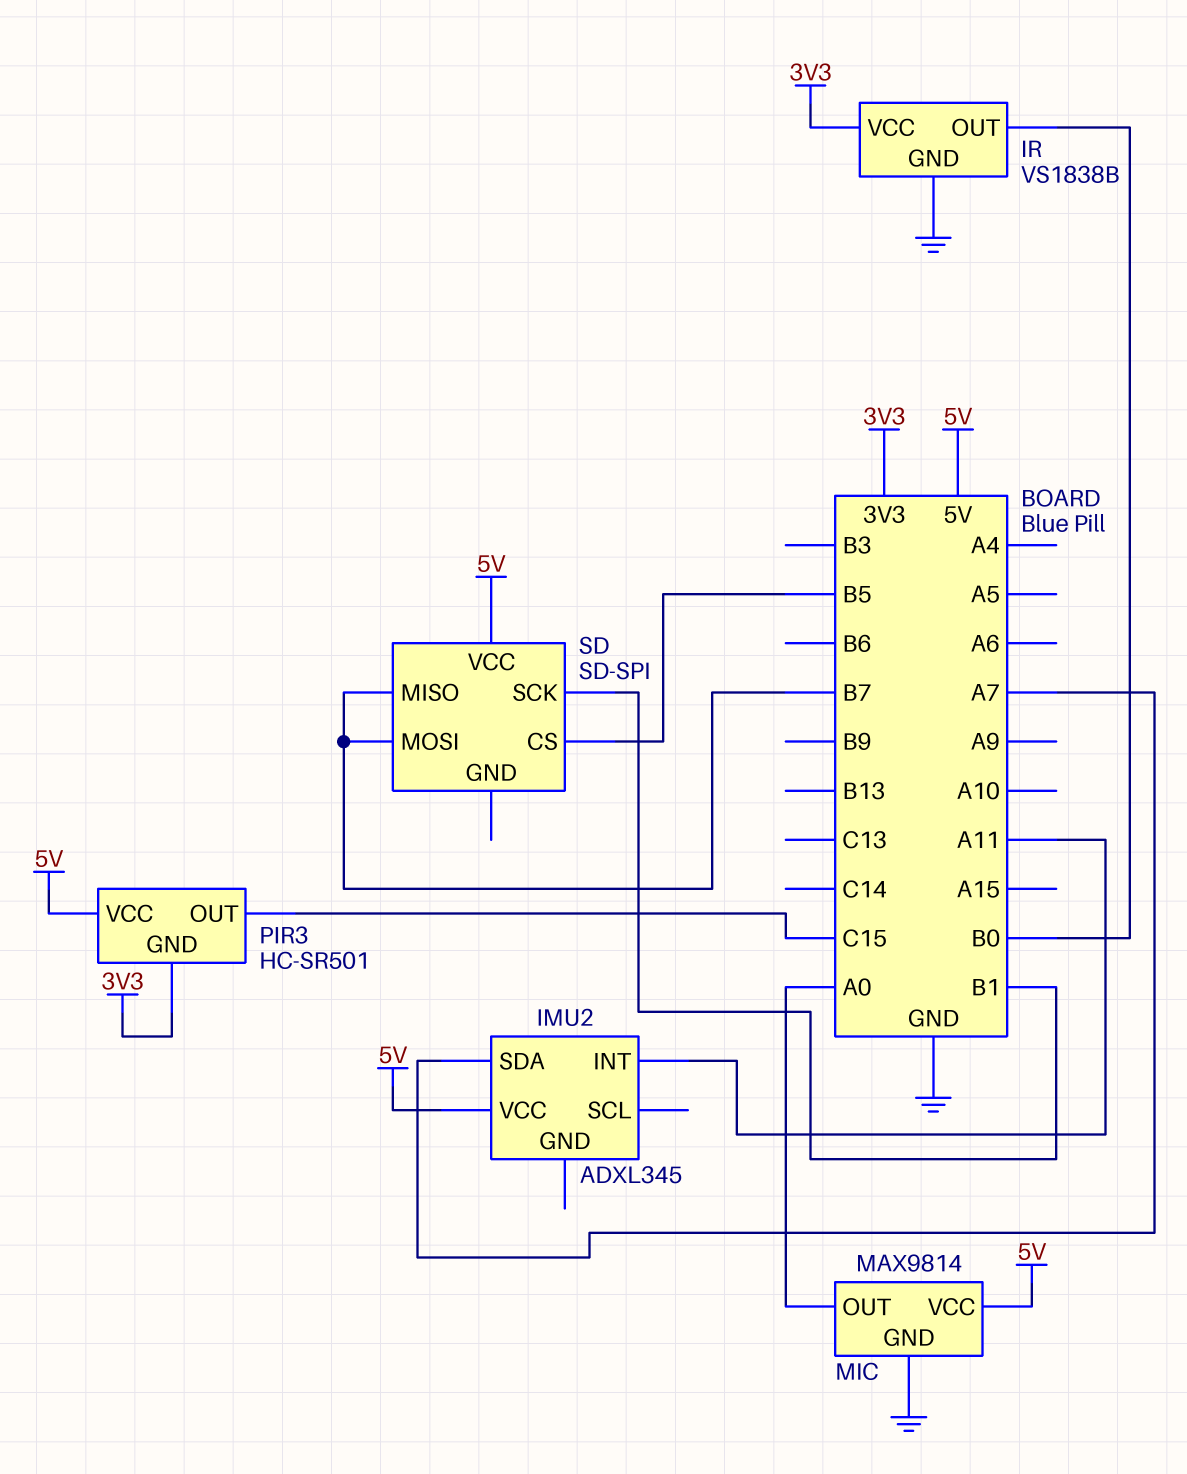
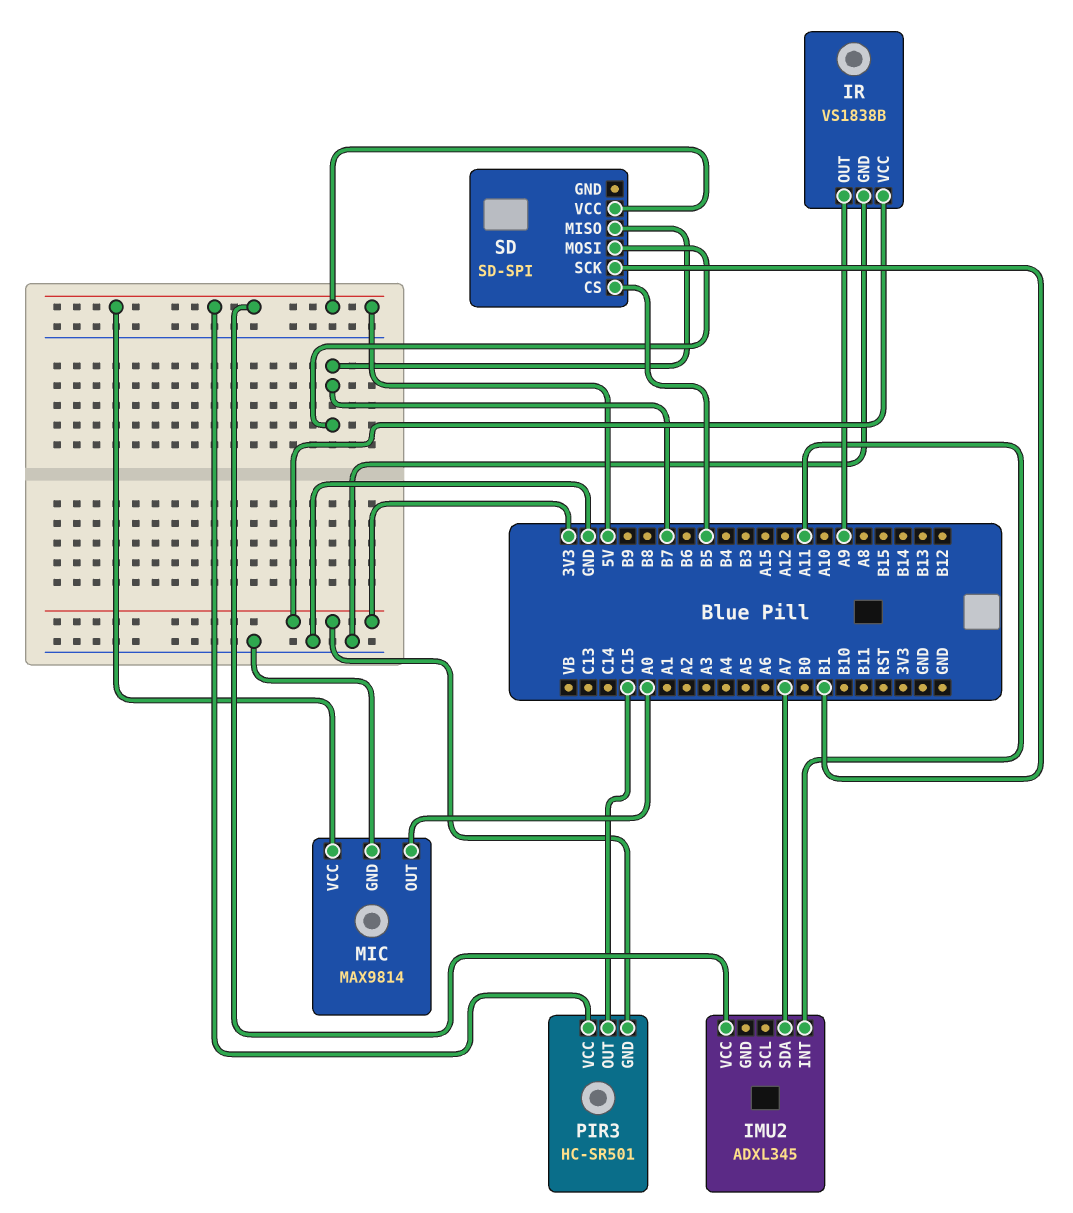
IR pin OUT: B0 -> A9

